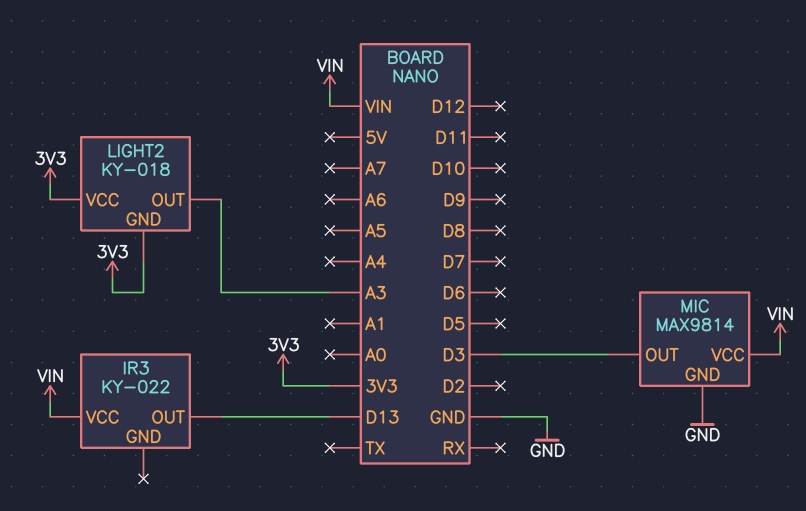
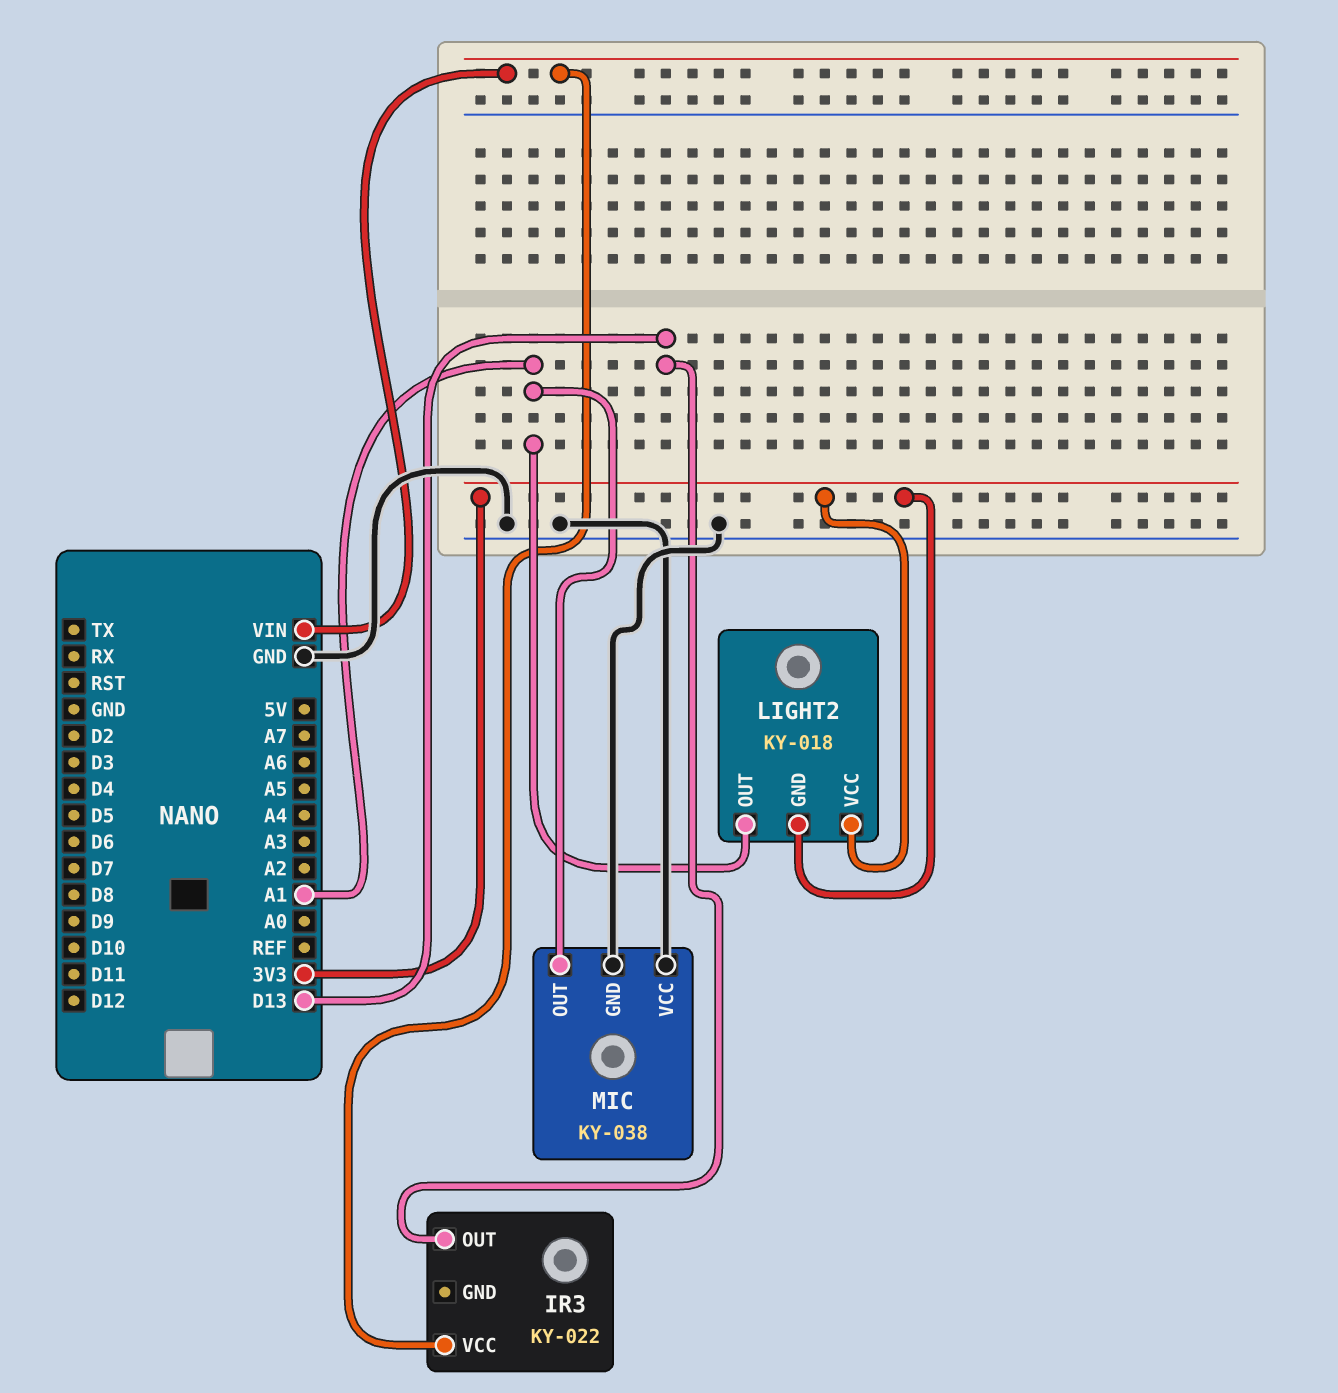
LIGHT2 pin OUT: A3 -> A1
MIC: MAX9814 -> KY-038
MIC pin OUT: D3 -> A1
MIC pin VCC: VIN -> GND

